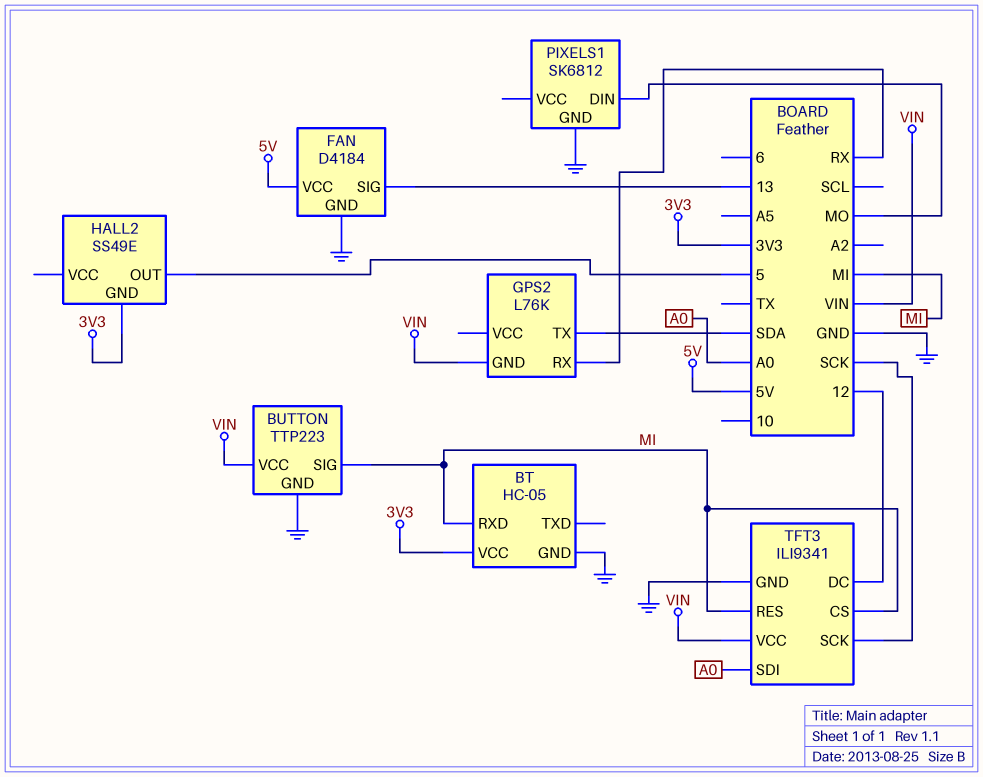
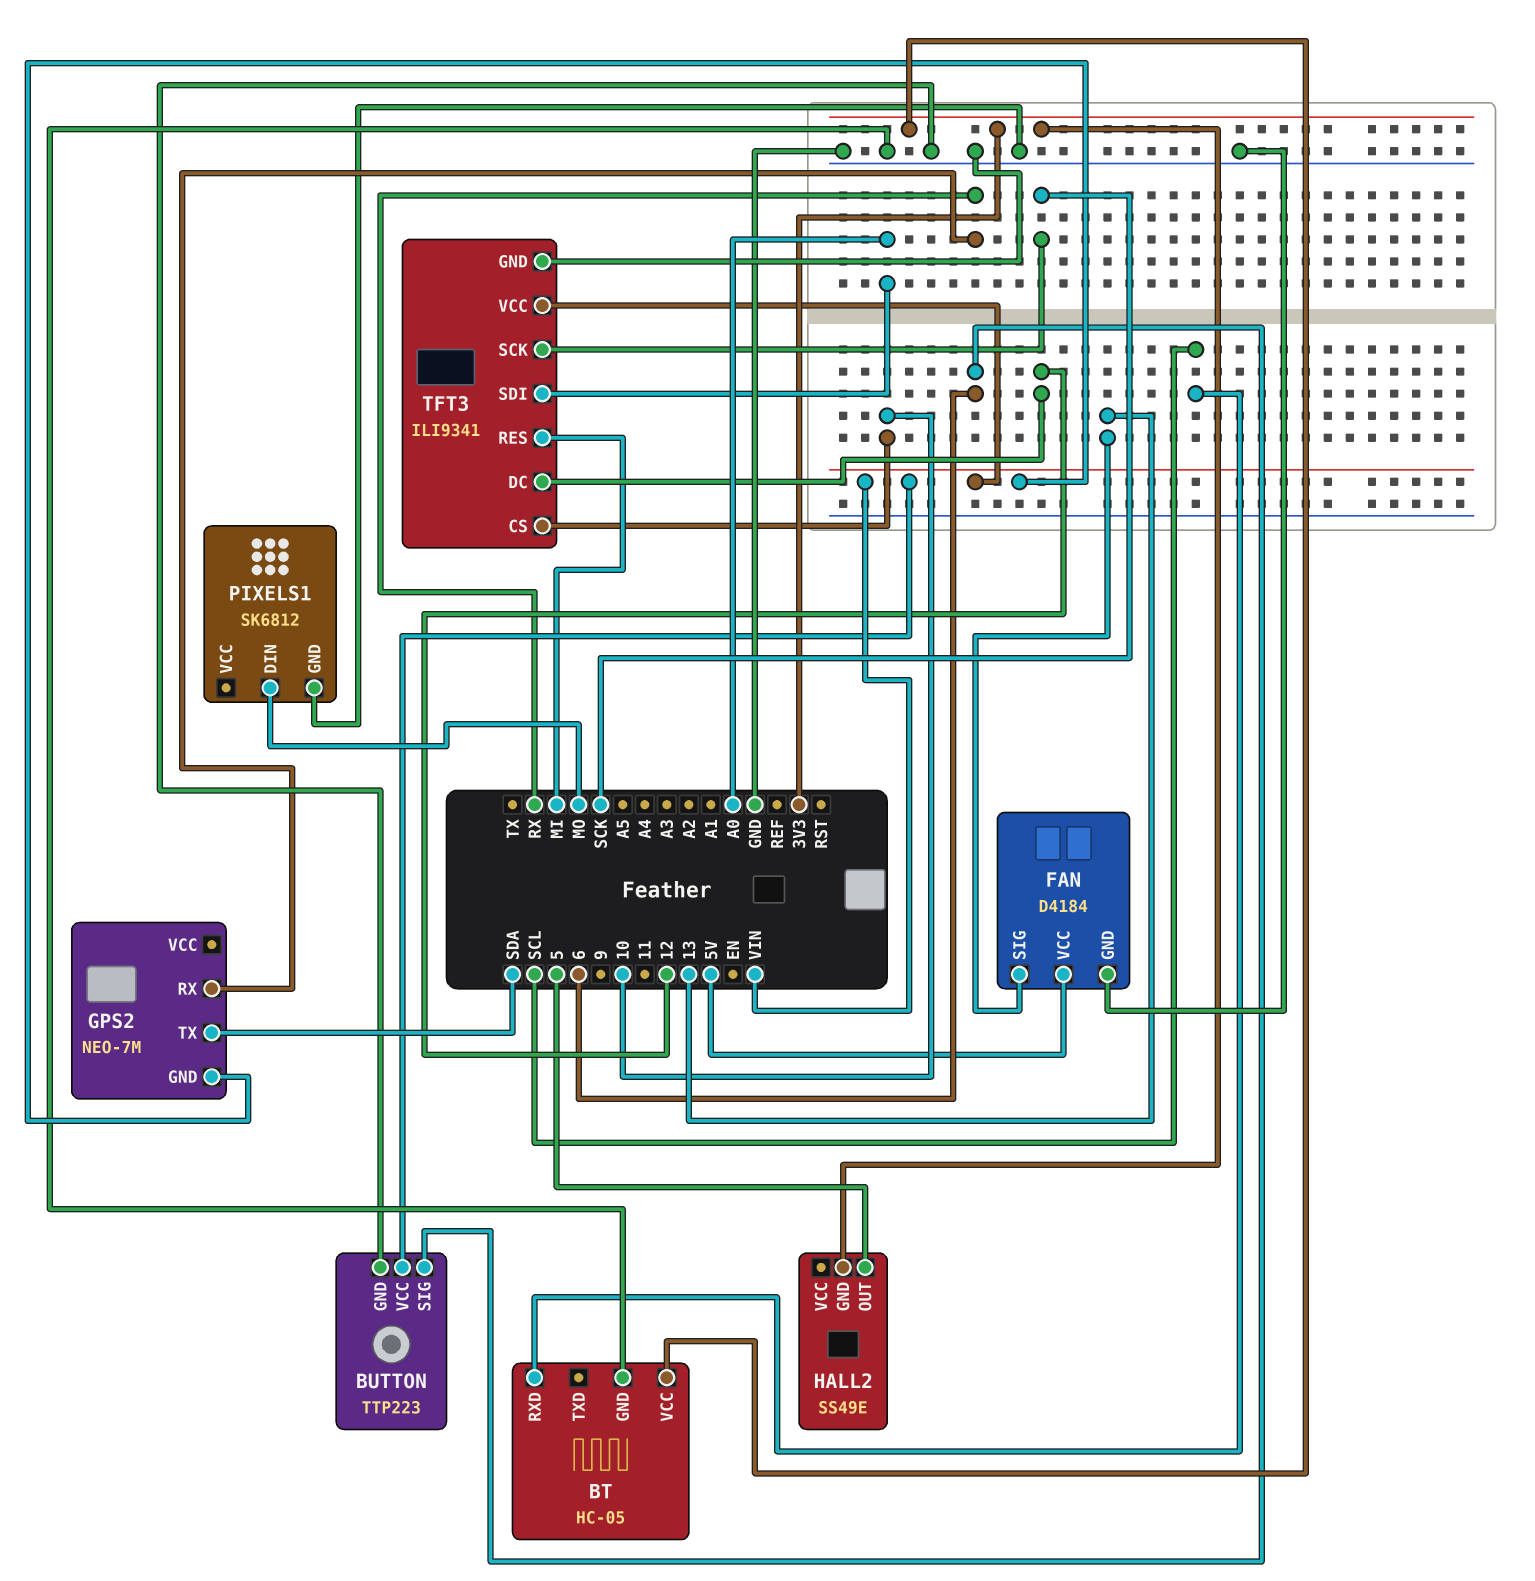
BT pin RXD: MI -> SCL
BUTTON pin SIG: MI -> 6
GPS2: L76K -> NEO-7M
TFT3 pin CS: MI -> 10

